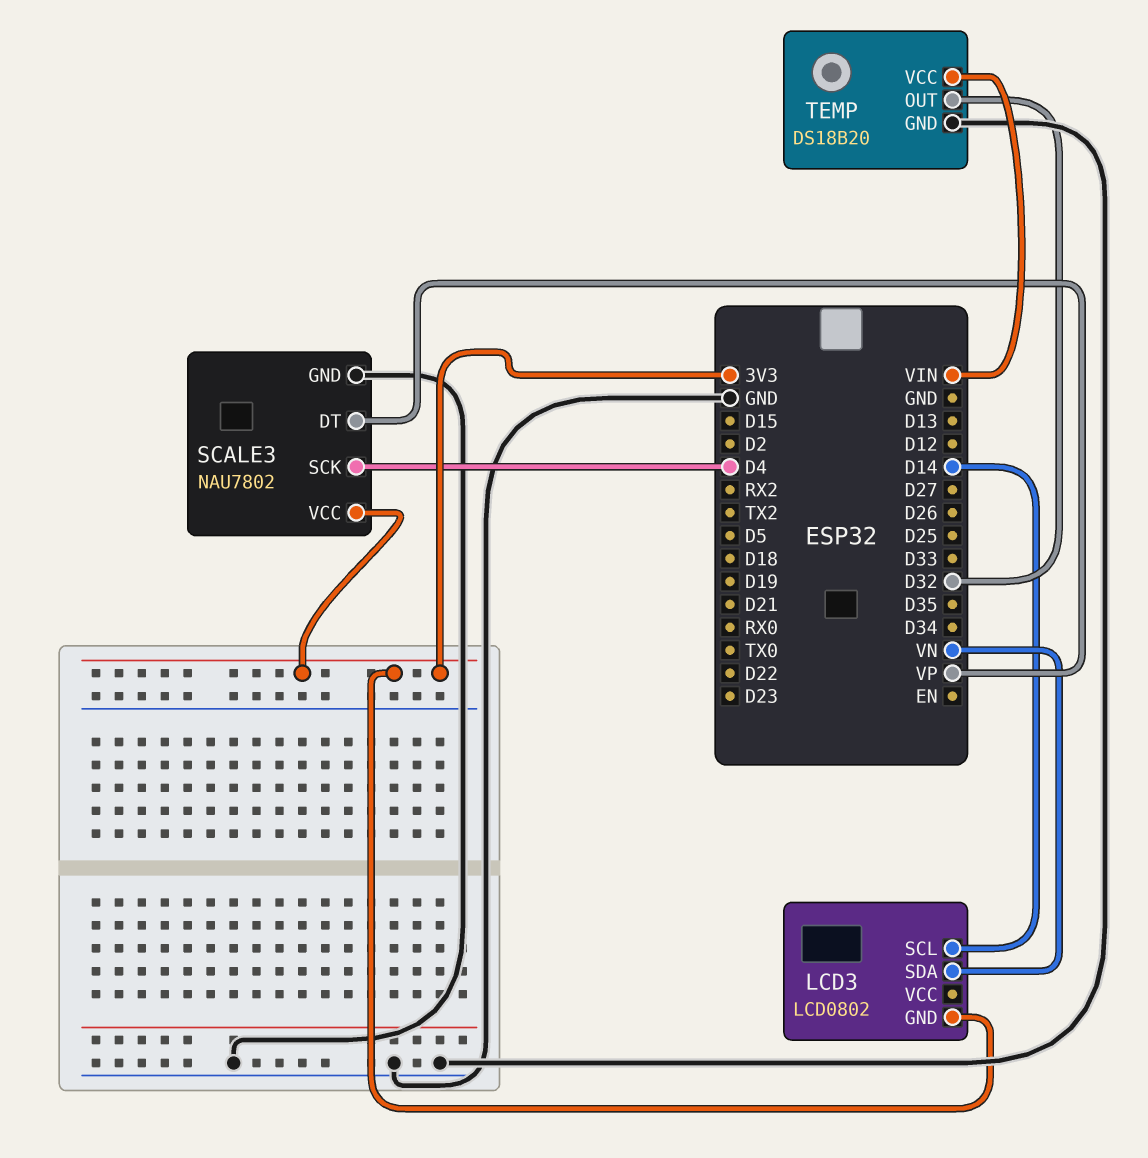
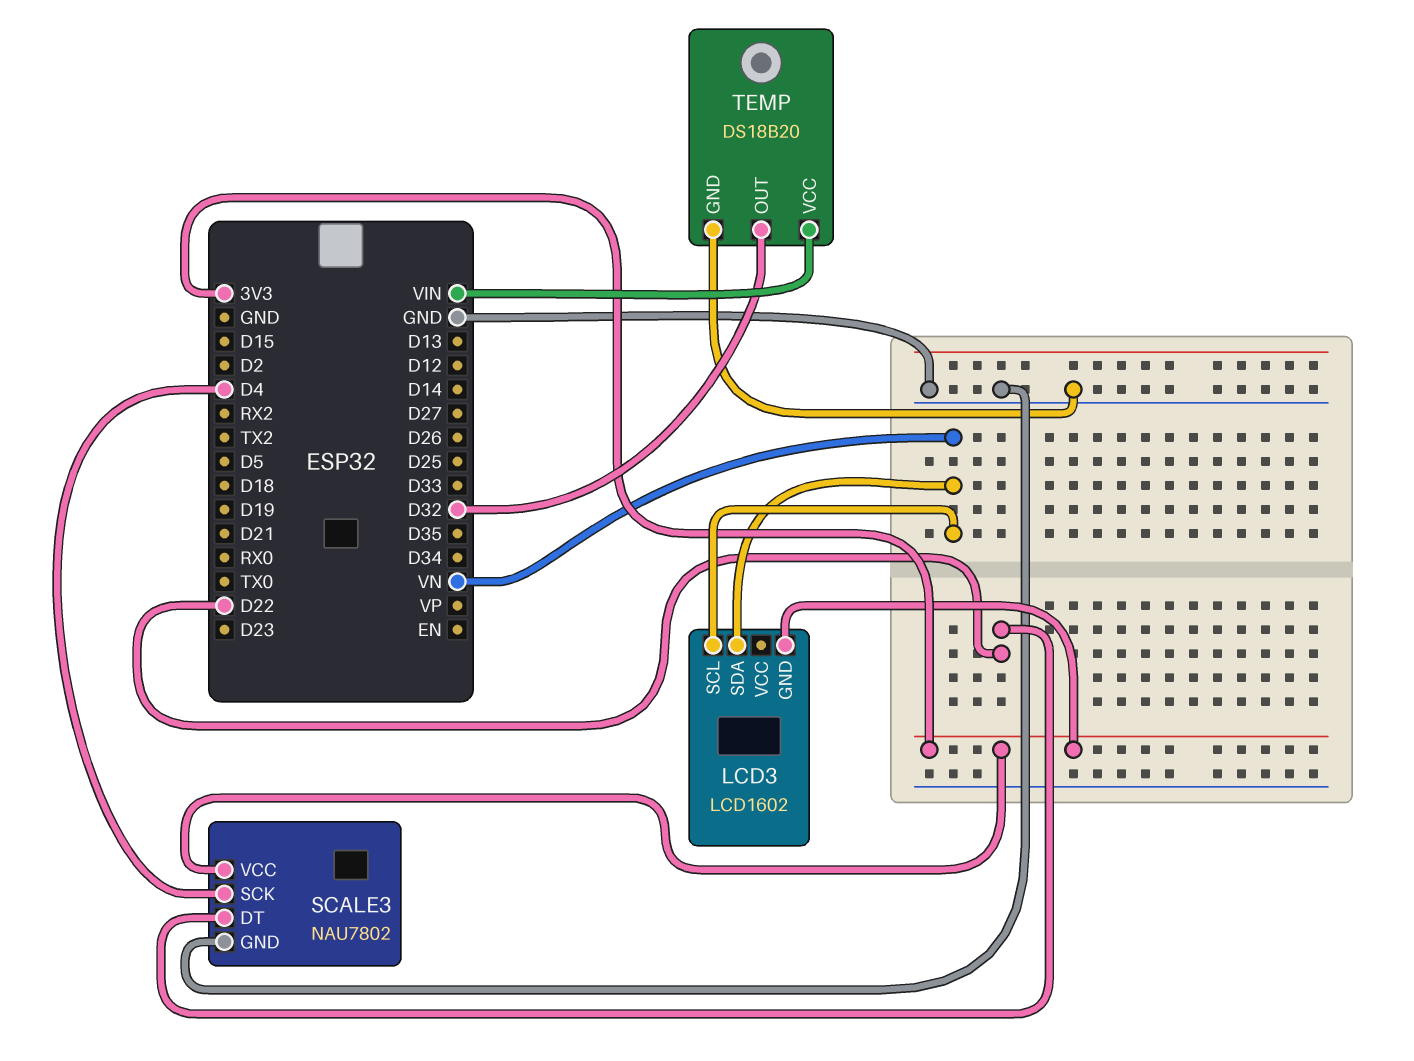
LCD3: LCD0802 -> LCD1602
LCD3 pin SCL: D14 -> VN
SCALE3 pin DT: VP -> D22

